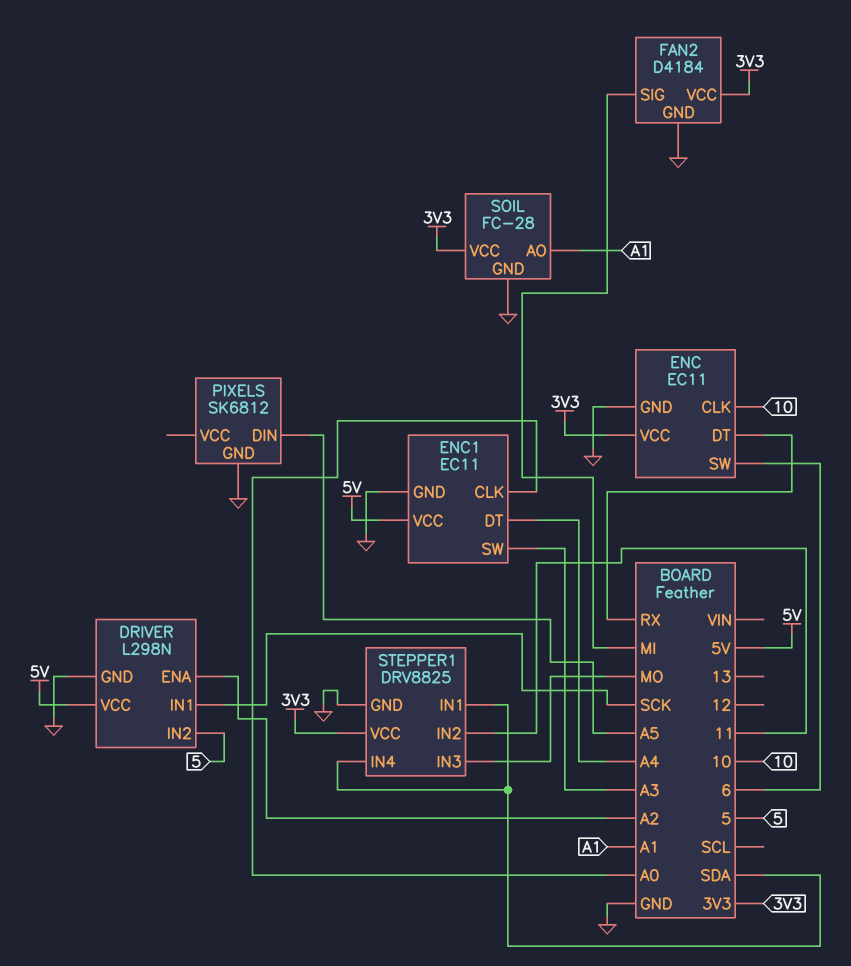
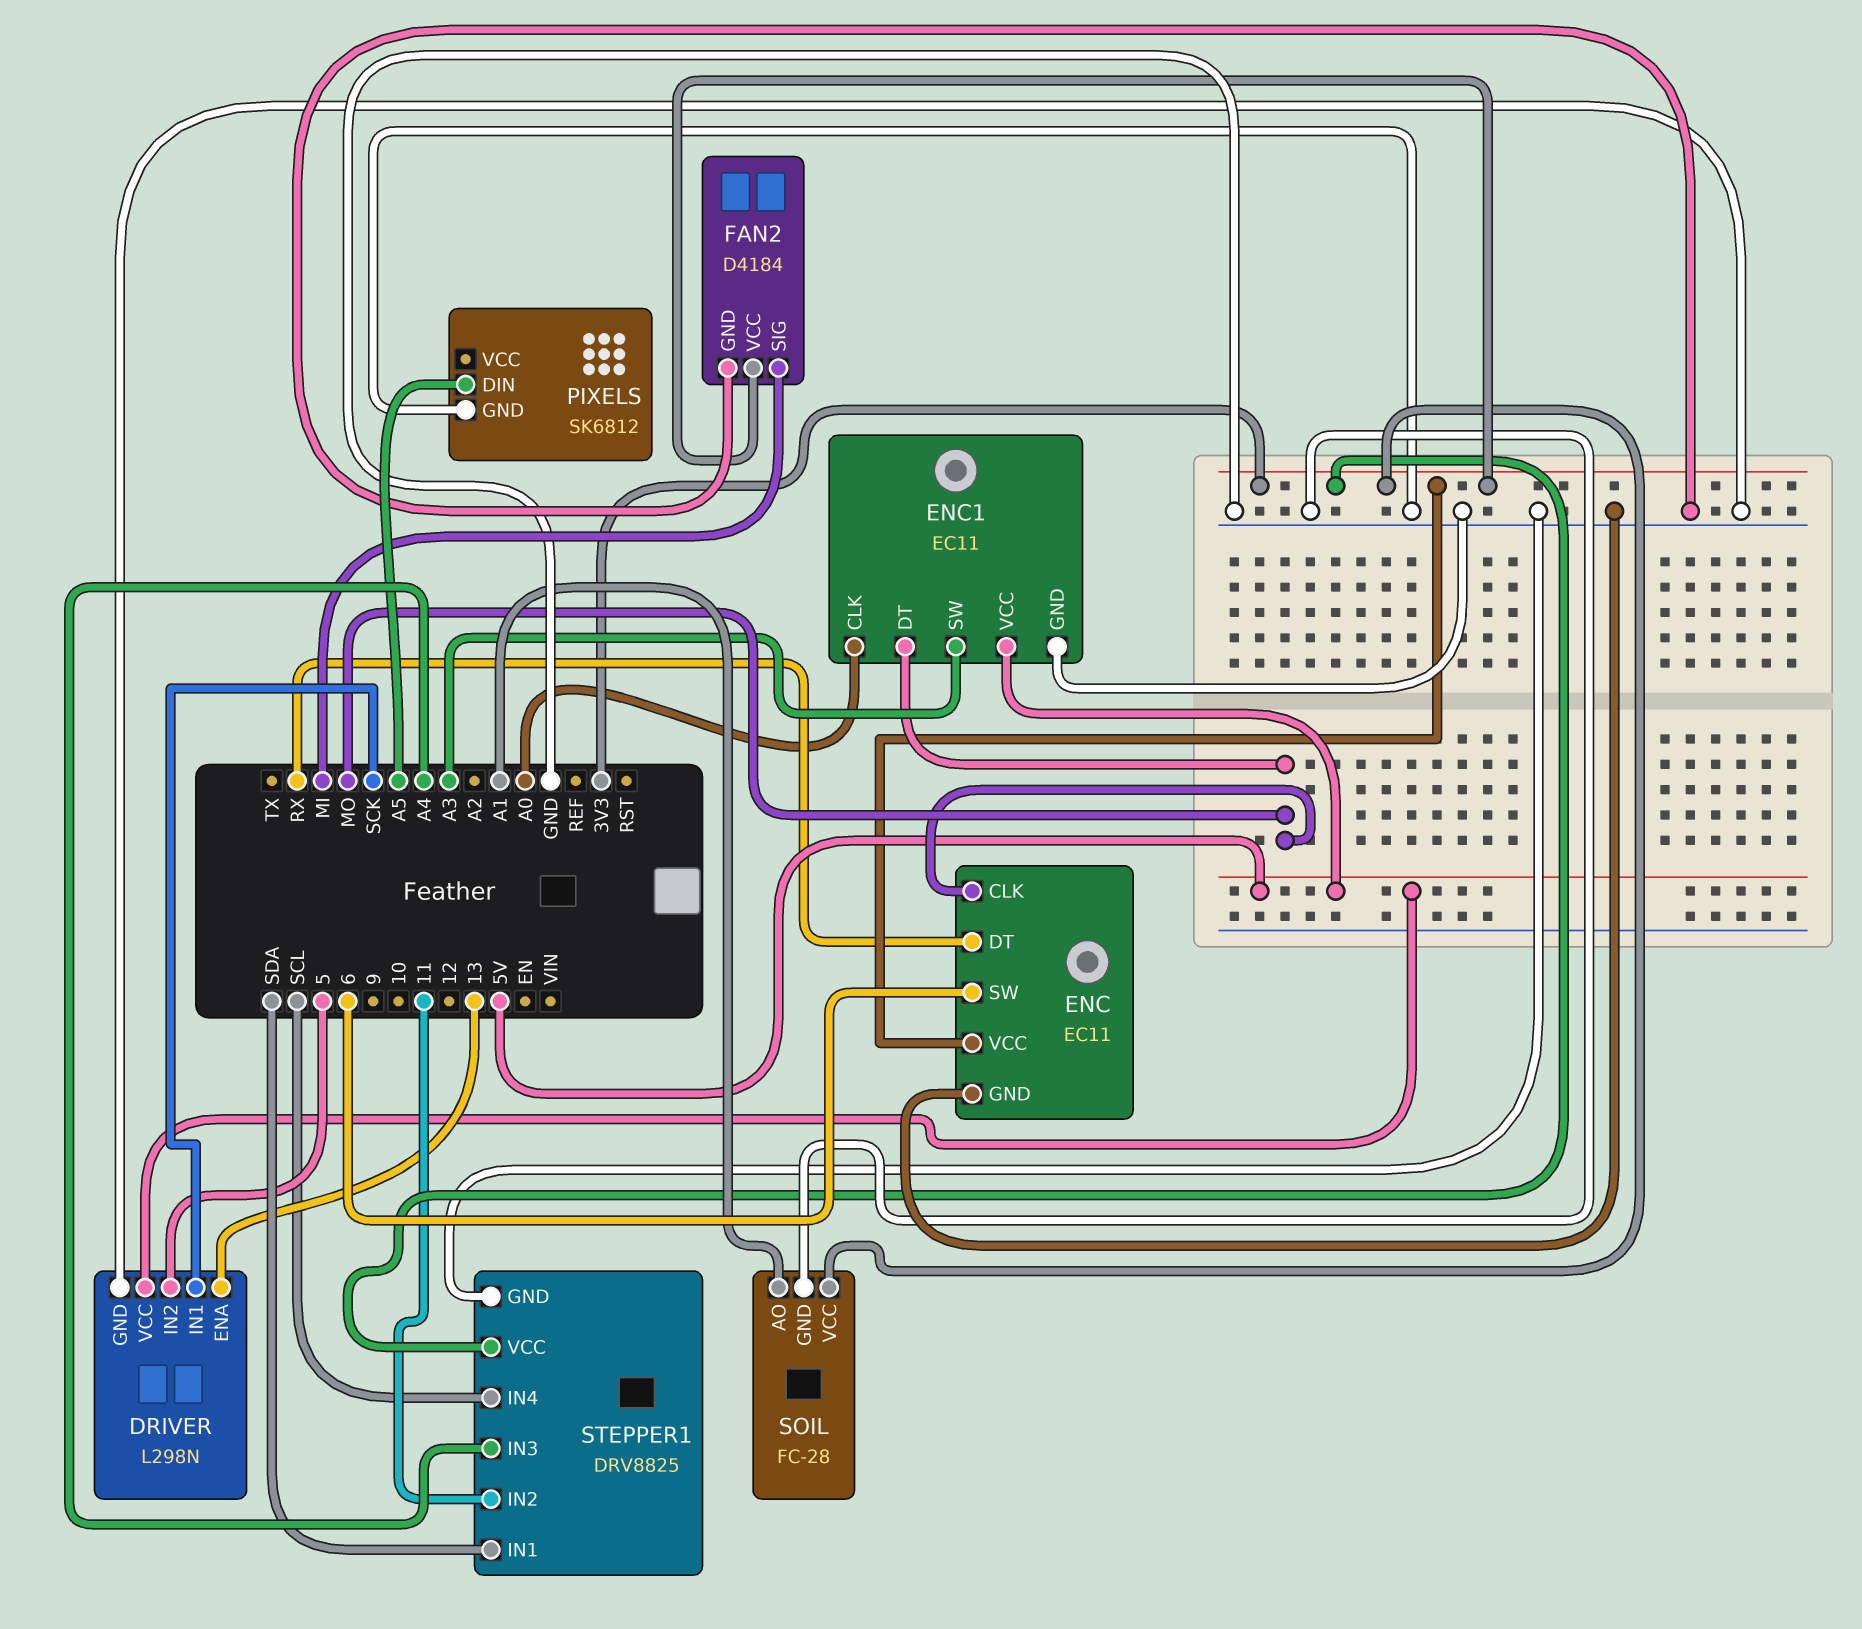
DRIVER pin ENA: A2 -> 13
ENC pin CLK: 10 -> MO
ENC1 pin DT: A4 -> MO
STEPPER1 pin IN3: MO -> A4
STEPPER1 pin IN4: SDA -> SCL

